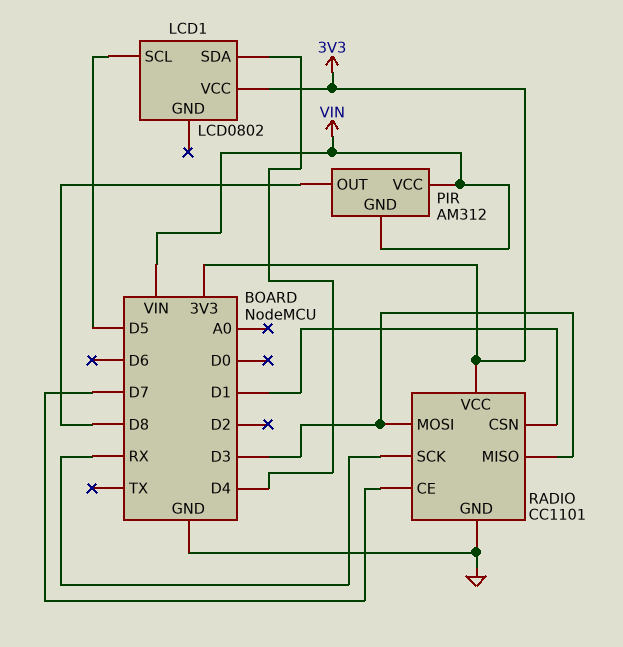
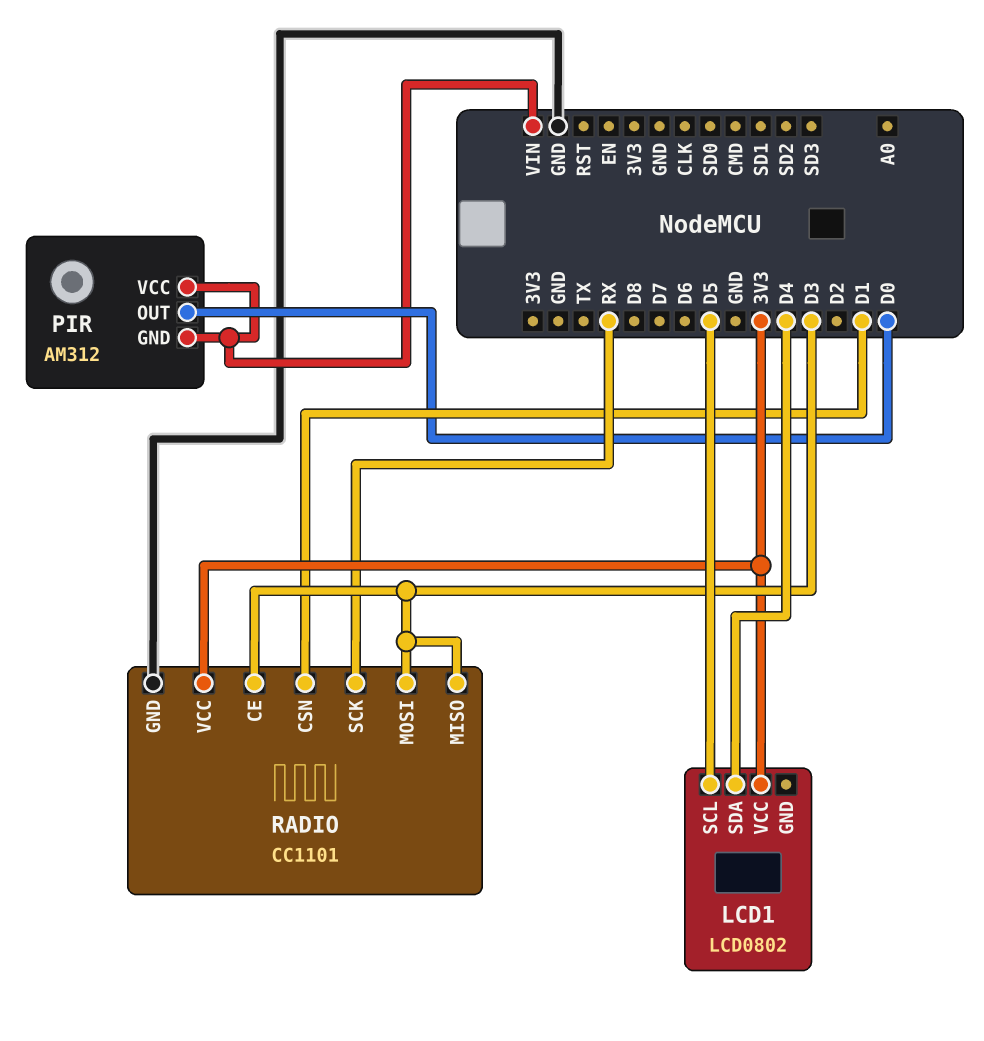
PIR pin OUT: D8 -> D0
RADIO pin CE: D7 -> D3

